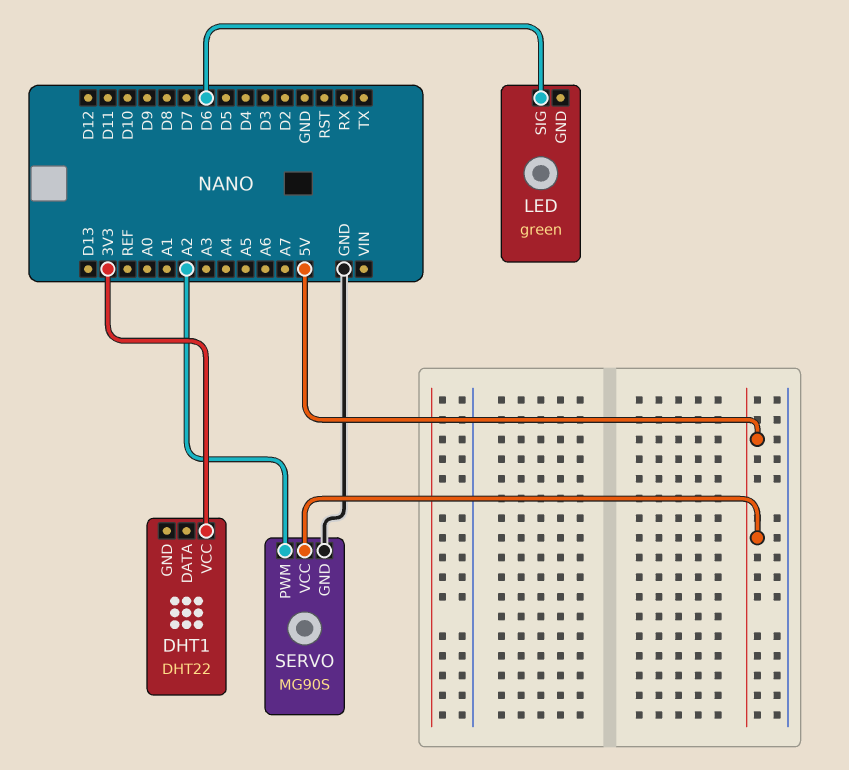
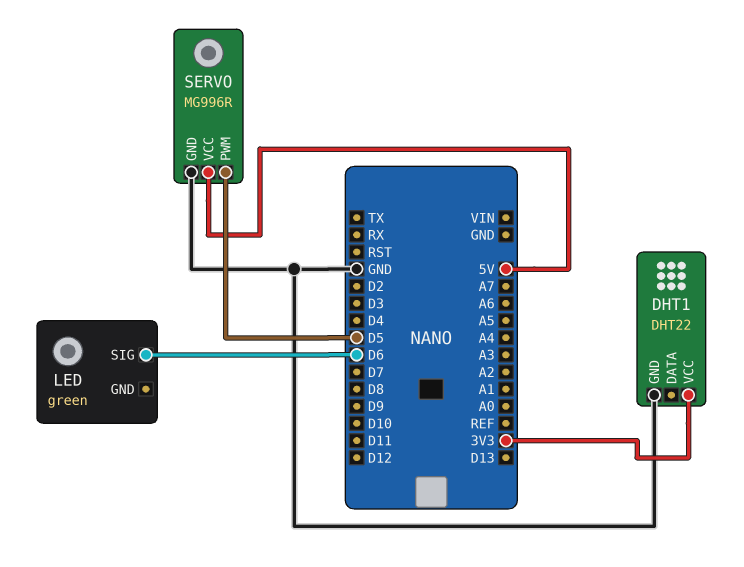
DHT1 pin GND: none -> GND
SERVO: MG90S -> MG996R
SERVO pin PWM: A2 -> D5

